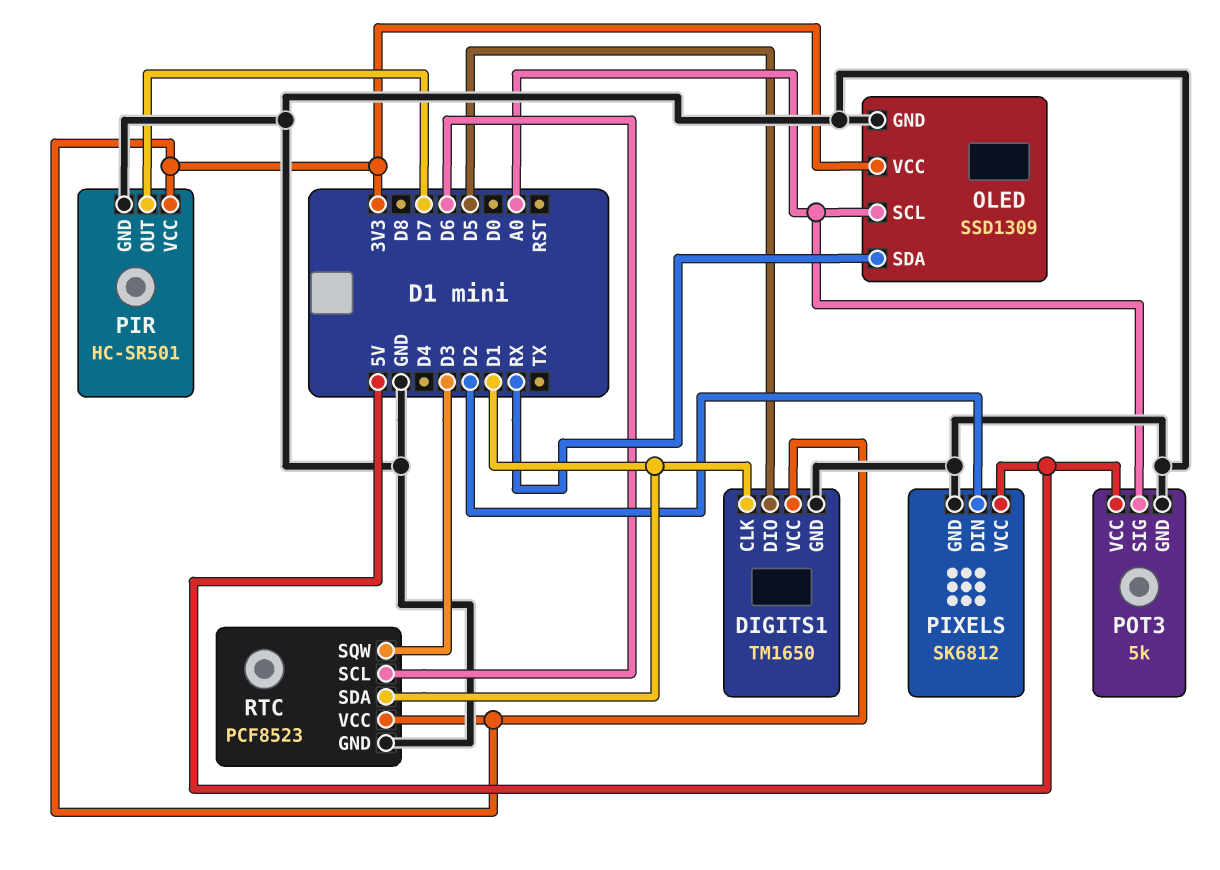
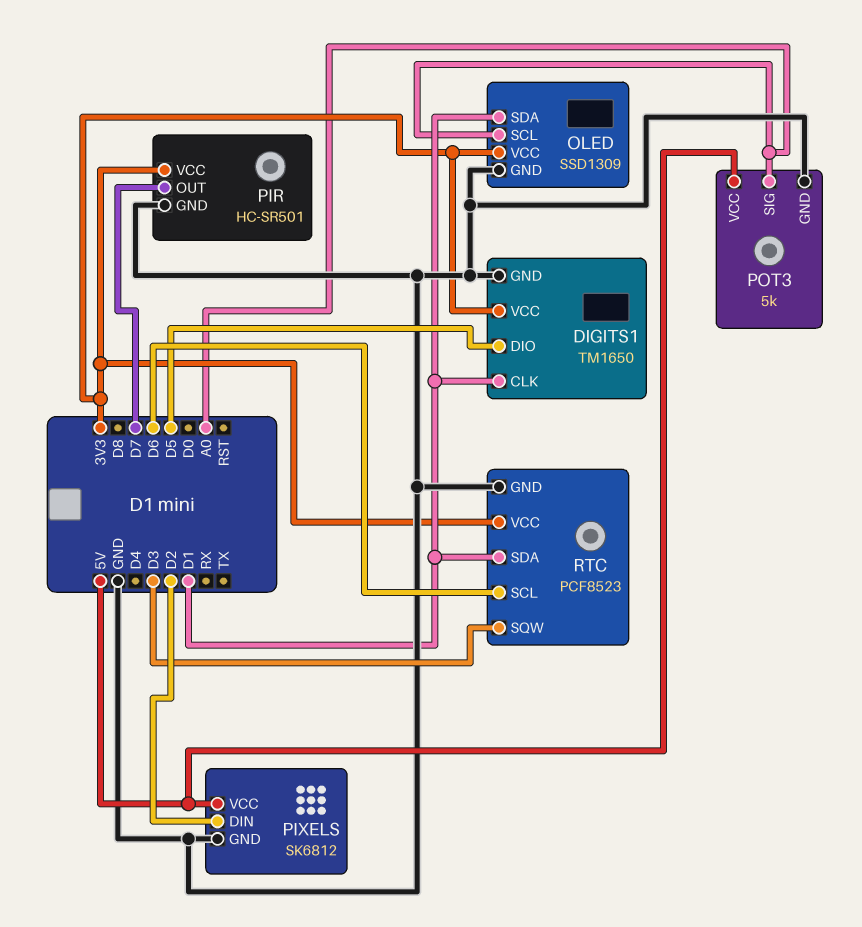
OLED pin SDA: RX -> D1

